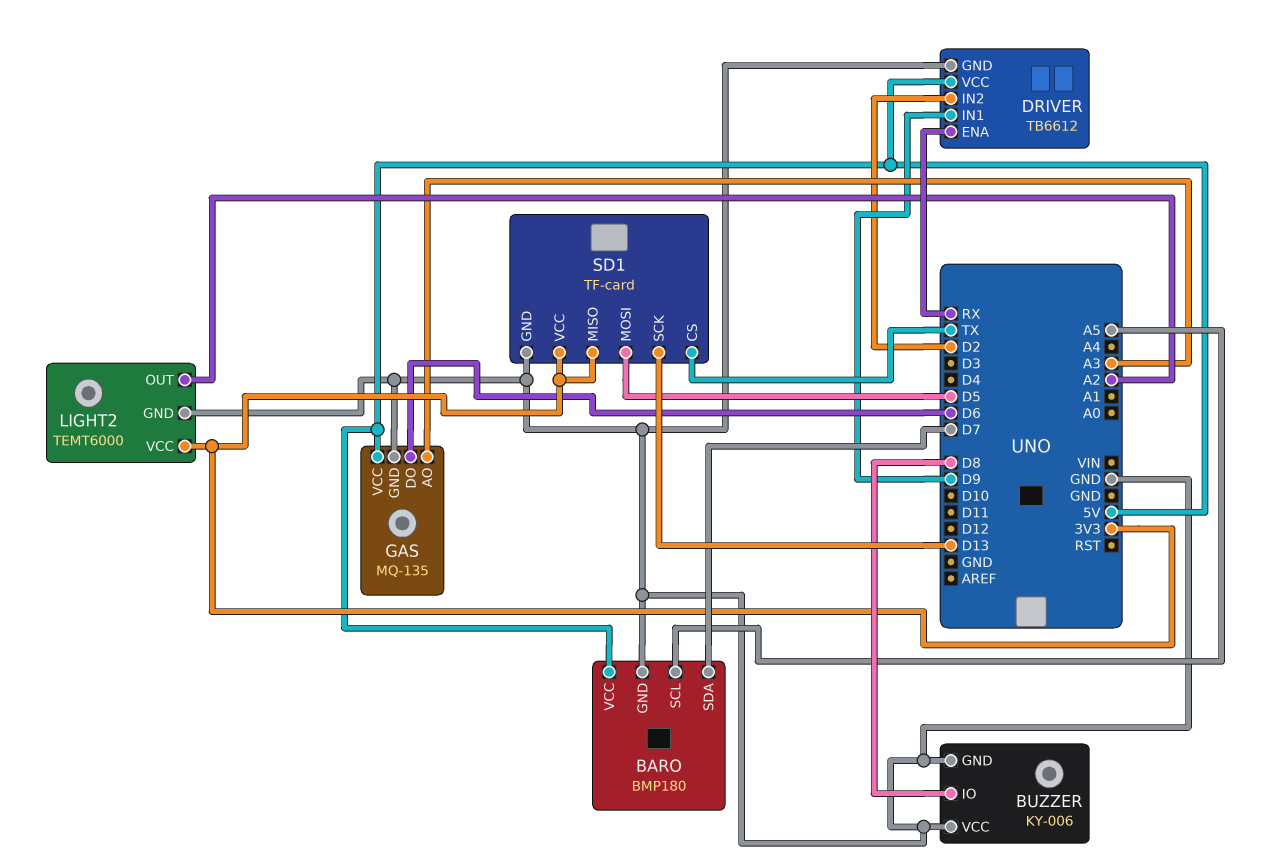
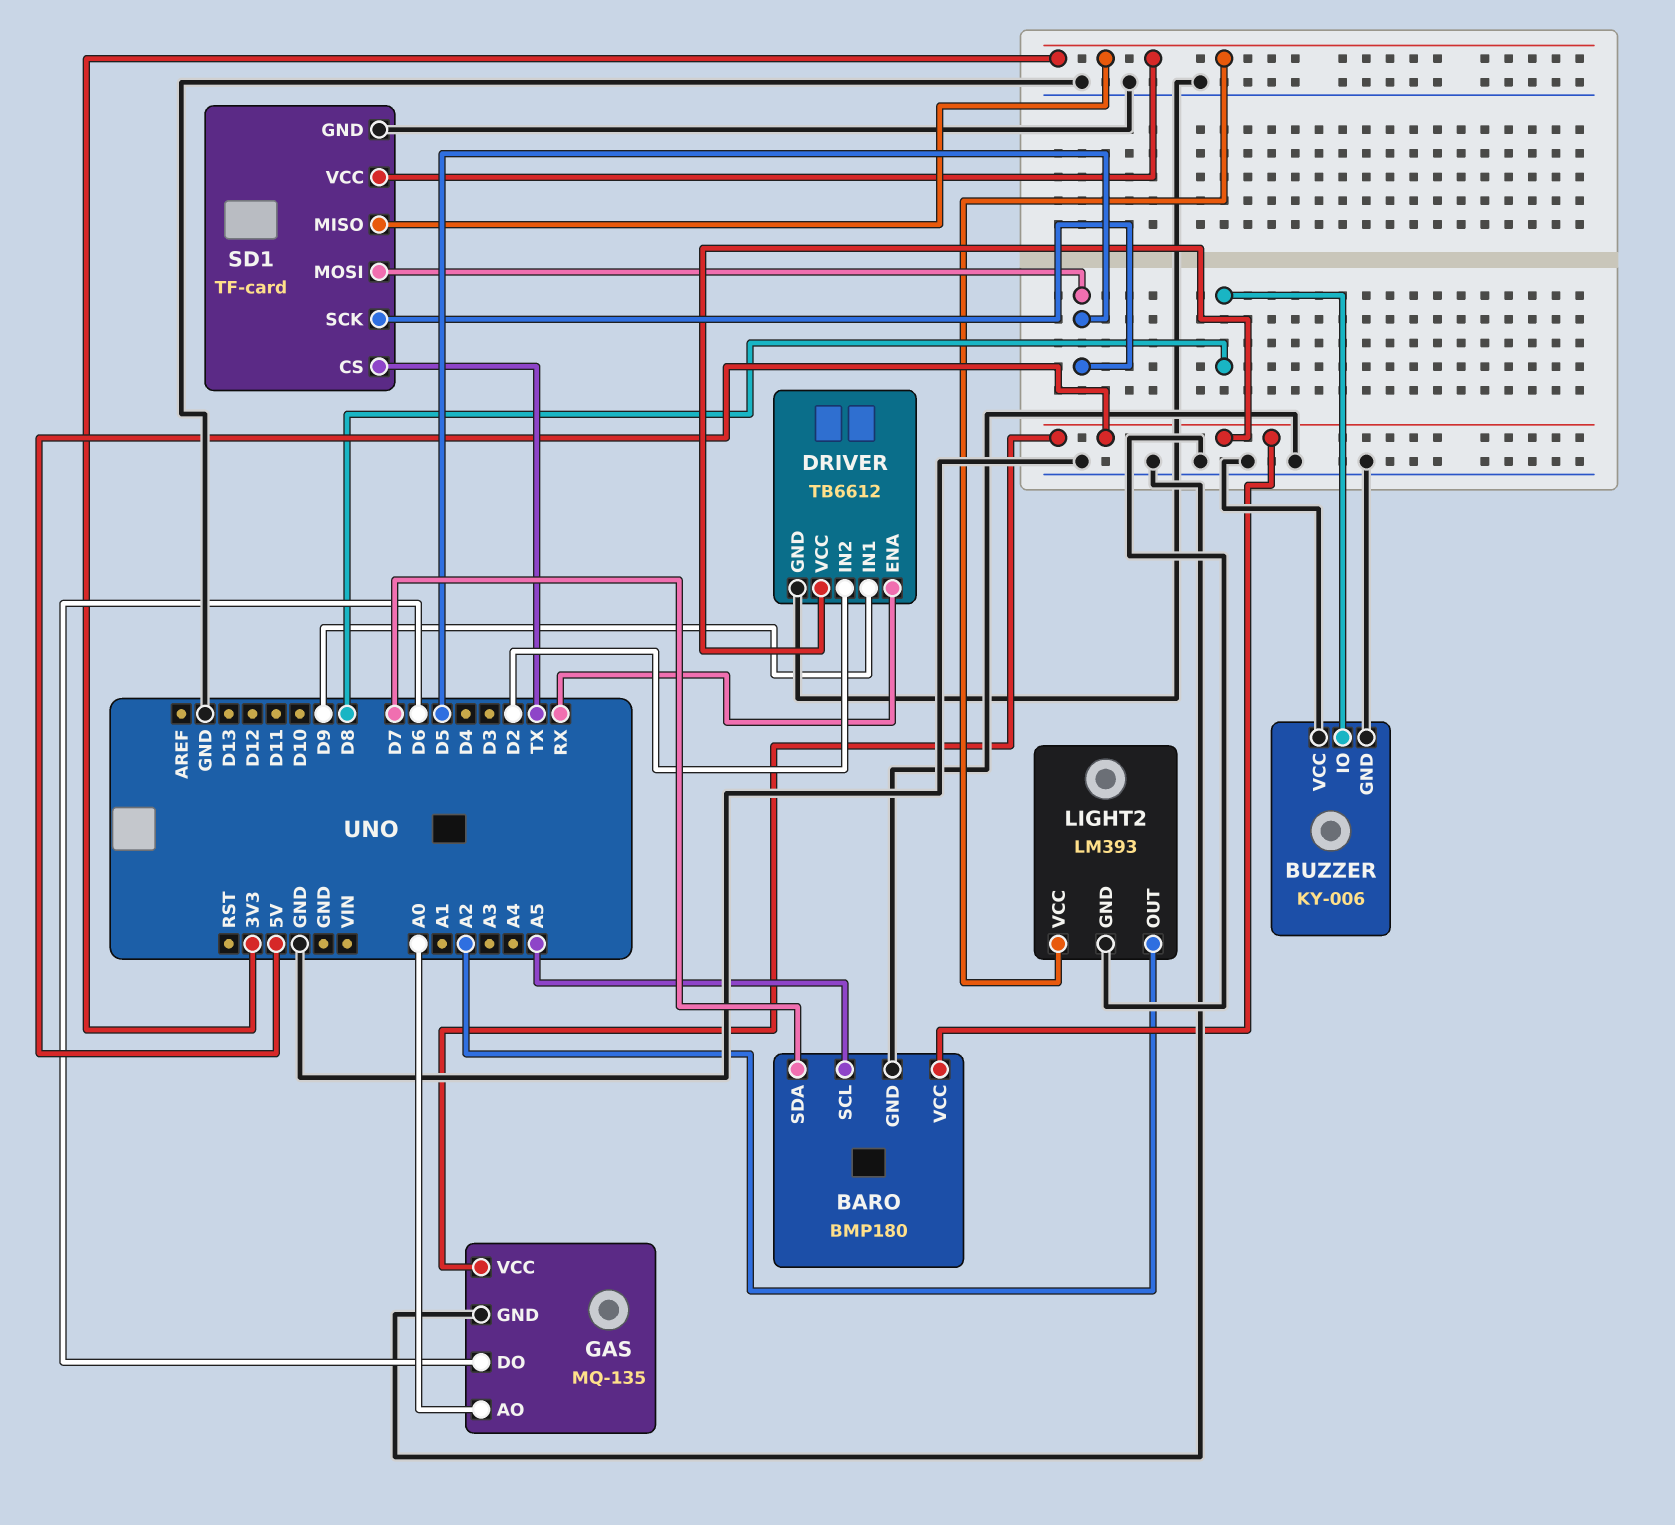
GAS pin AO: A3 -> A0
LIGHT2: TEMT6000 -> LM393
SD1 pin SCK: D13 -> D5

